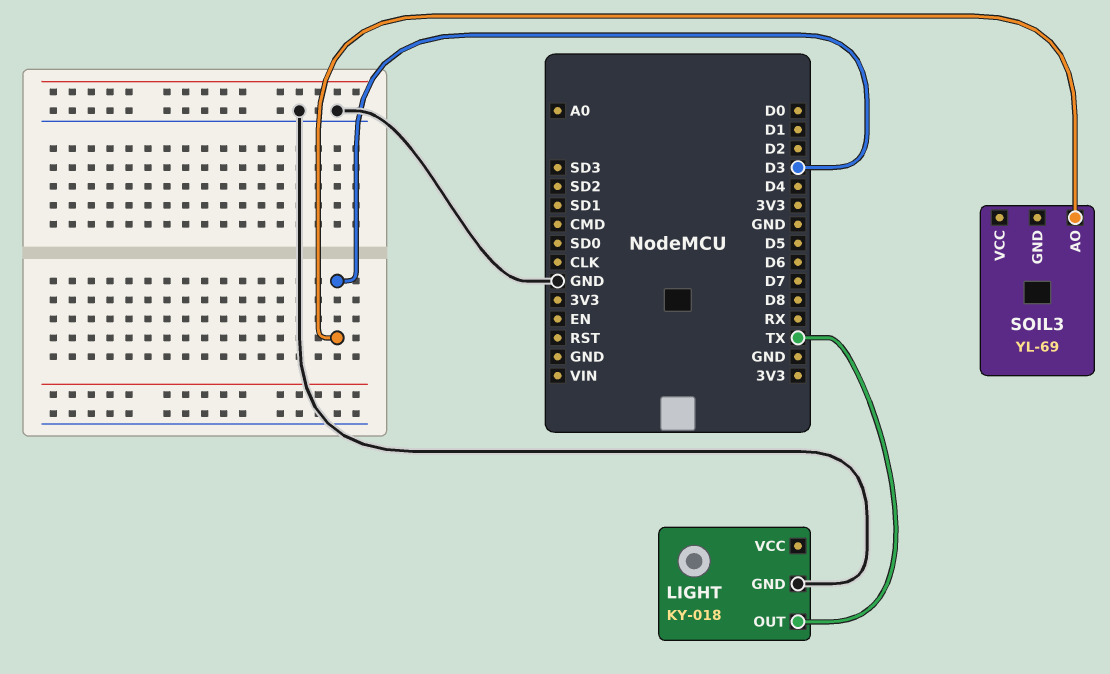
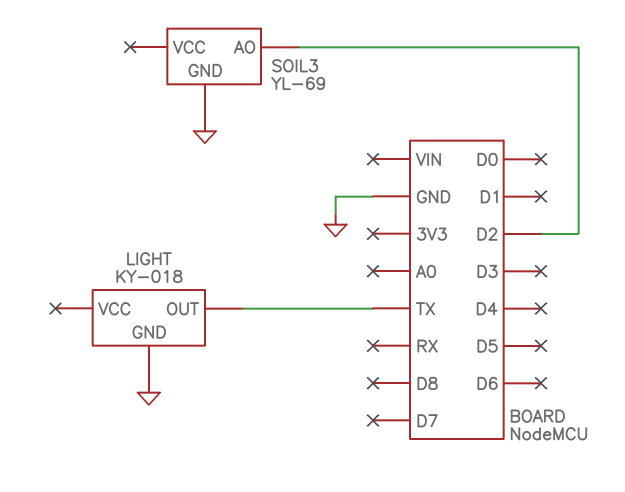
SOIL3 pin AO: D3 -> D2
SOIL3 pin GND: none -> GND

